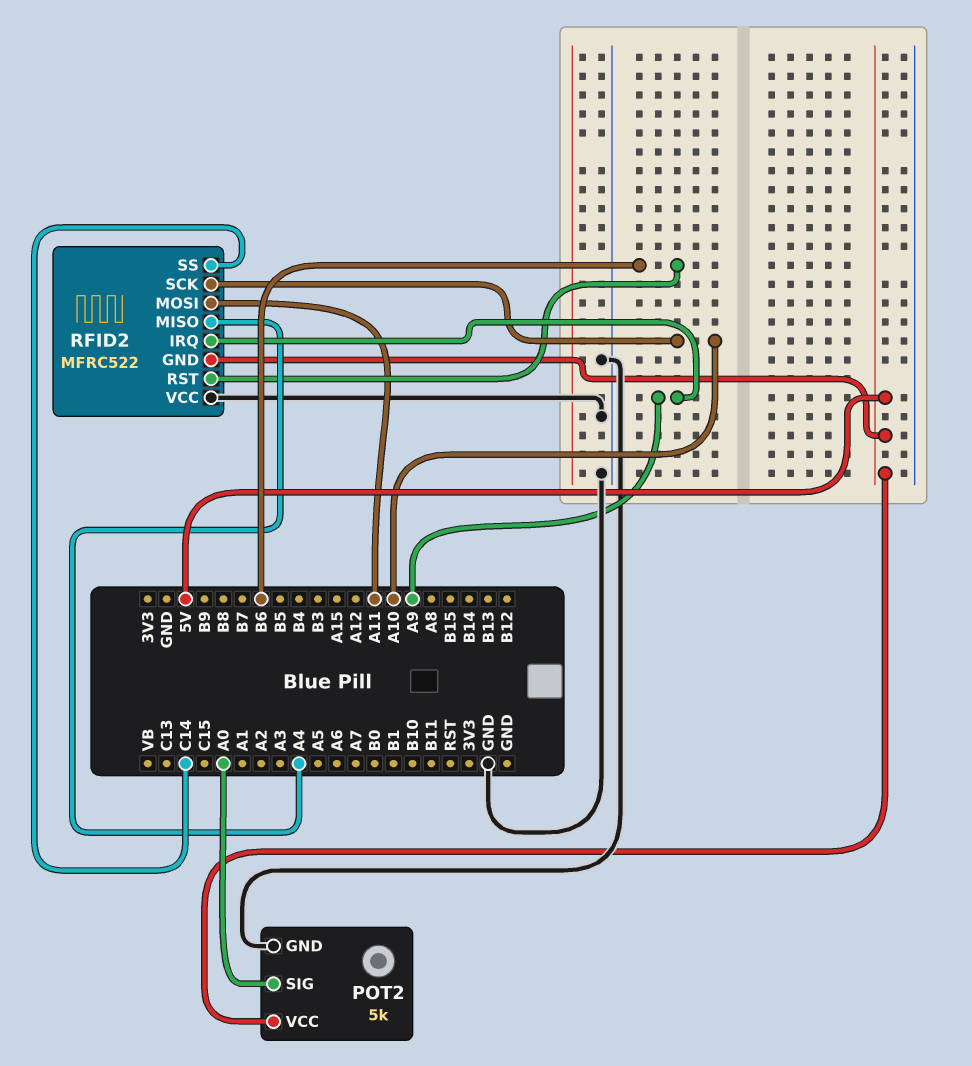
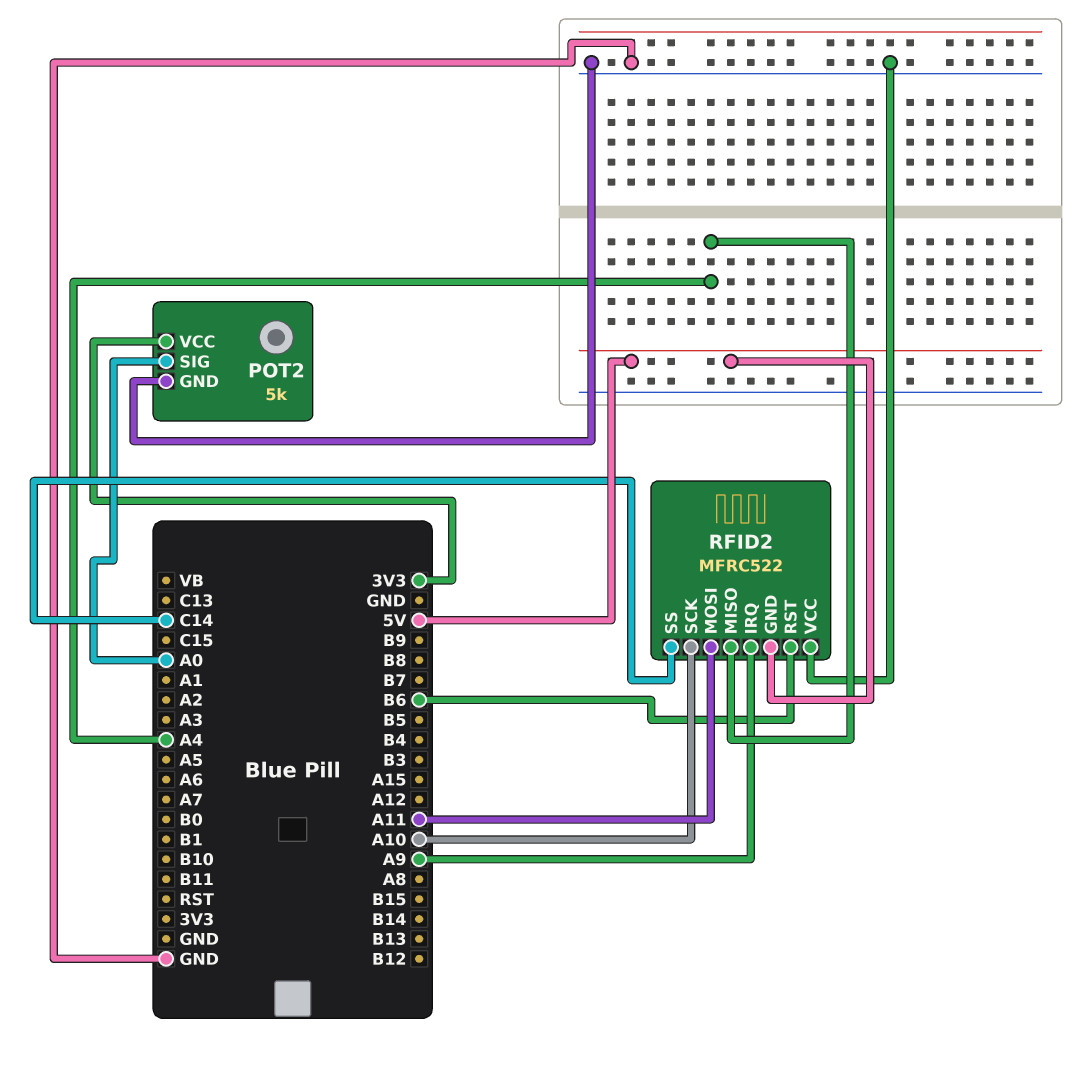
POT2 pin VCC: 5V -> 3V3

